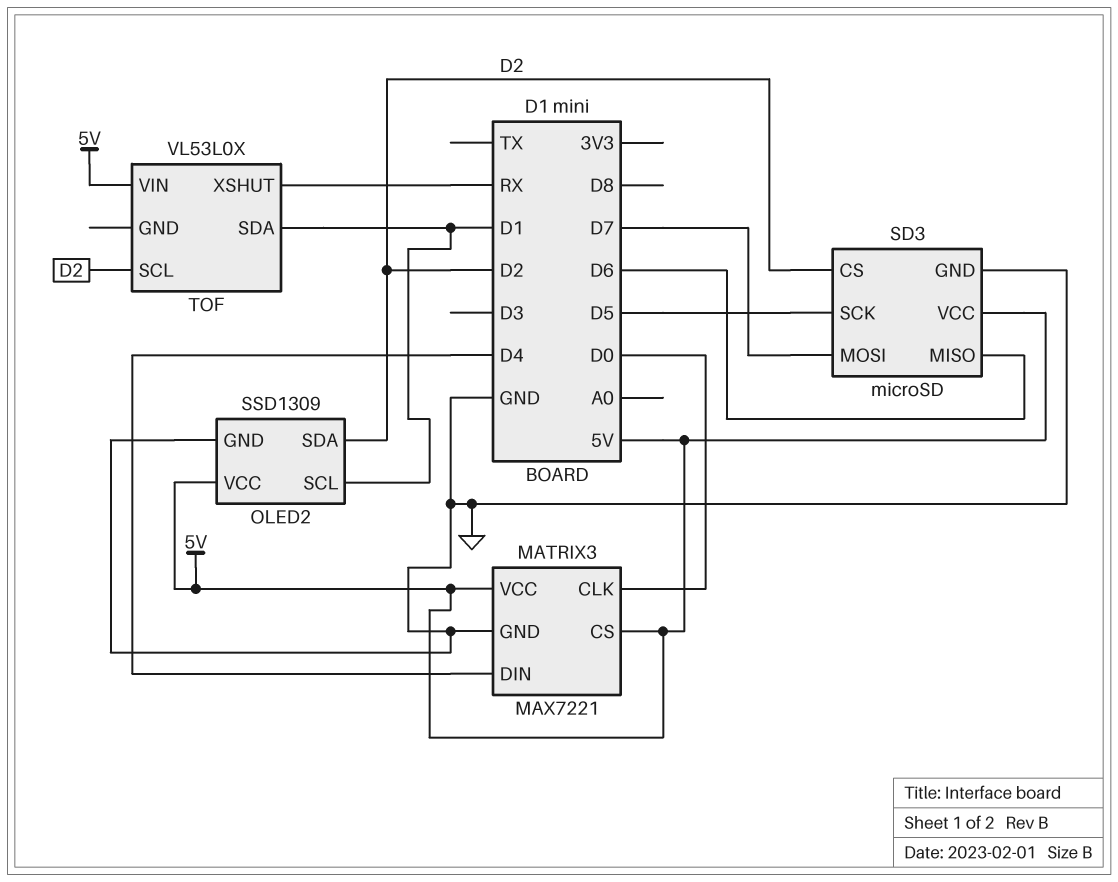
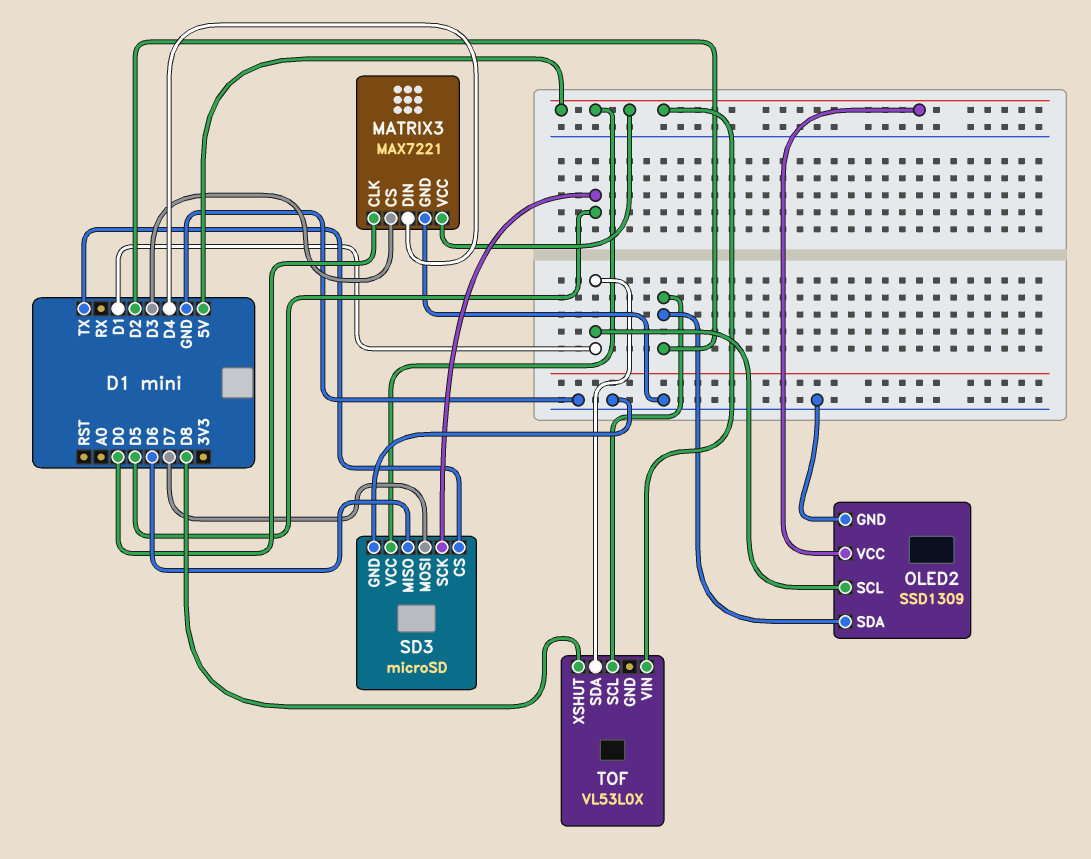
MATRIX3 pin CS: 5V -> D3
SD3 pin CS: D2 -> TX
TOF pin XSHUT: RX -> D8

